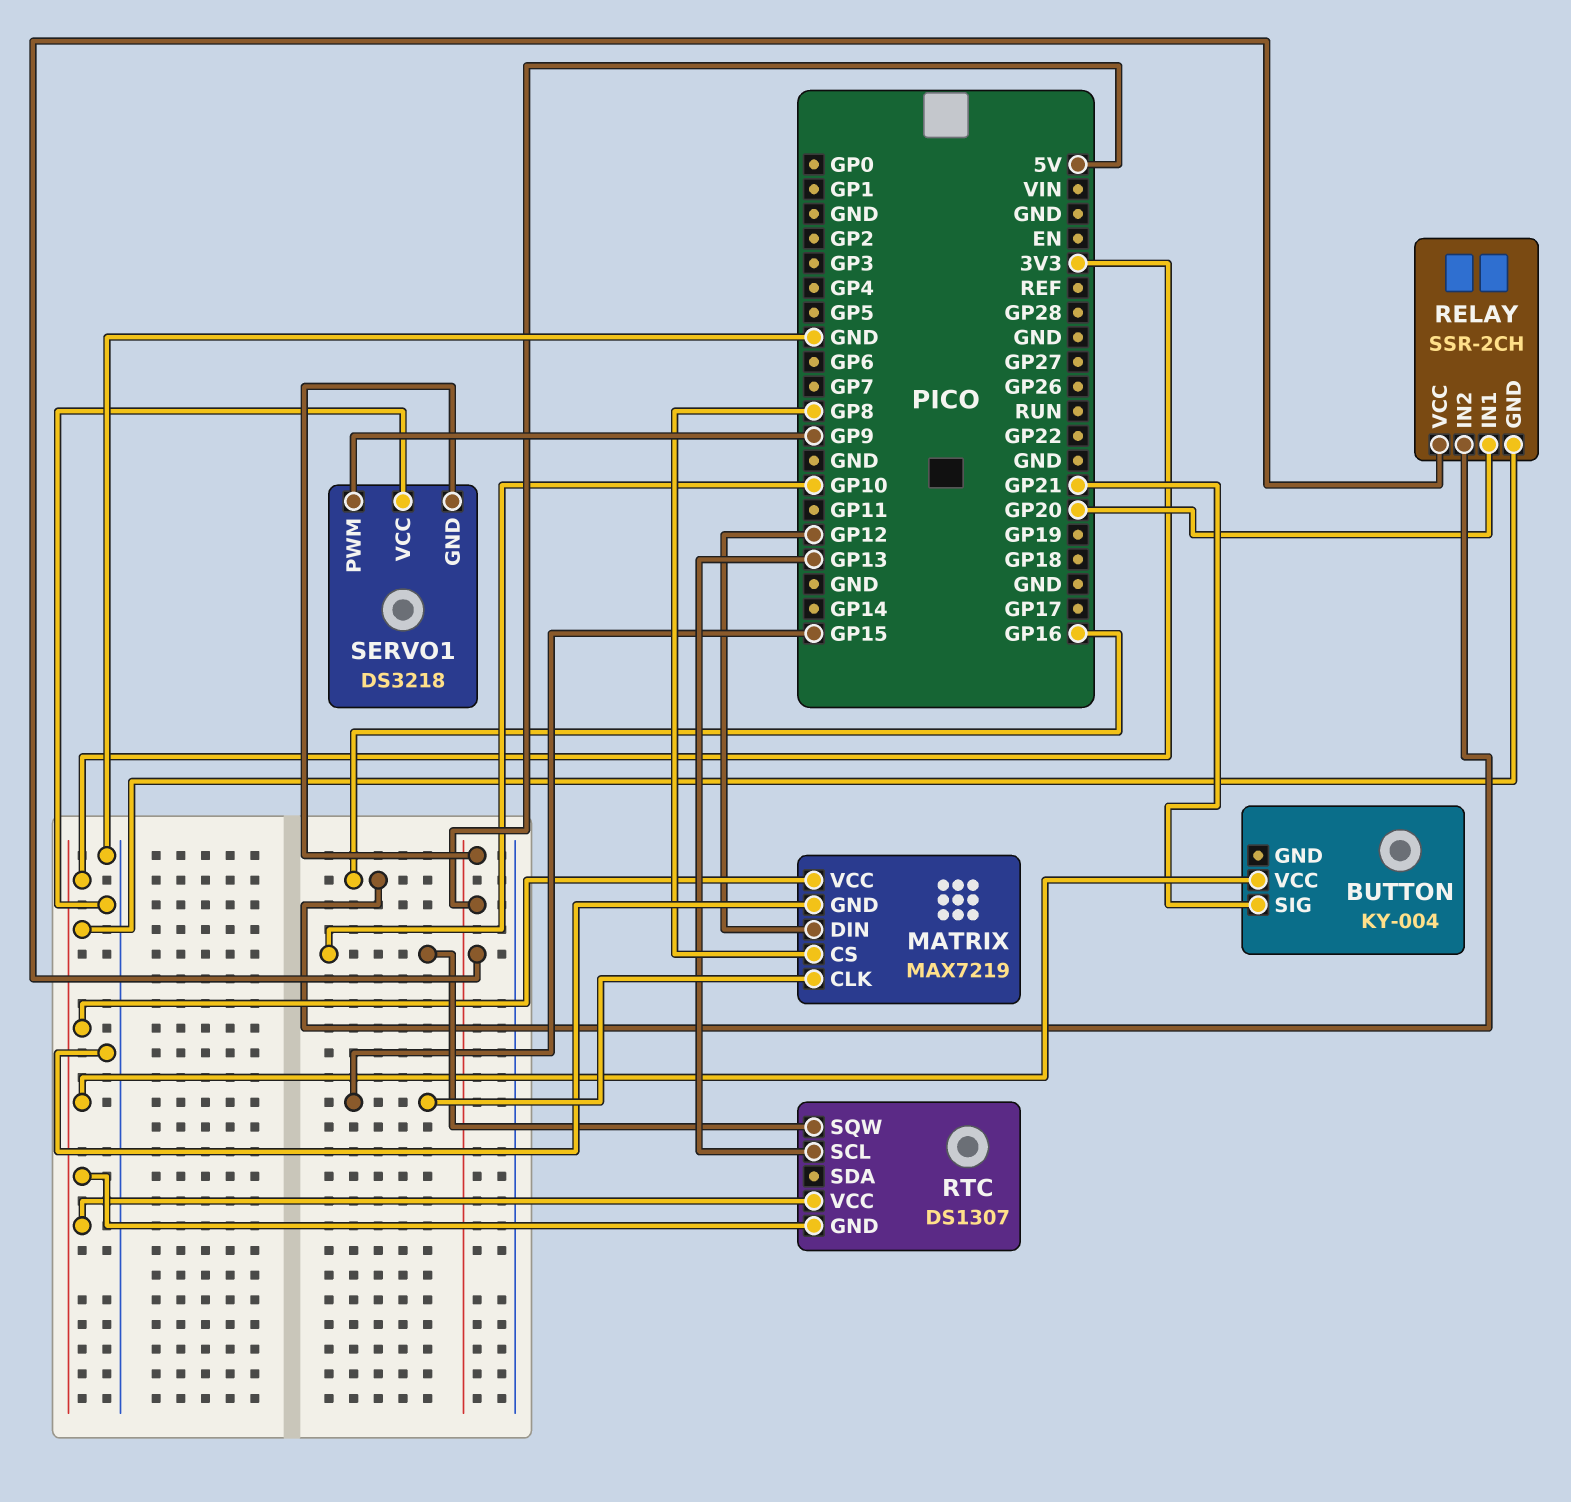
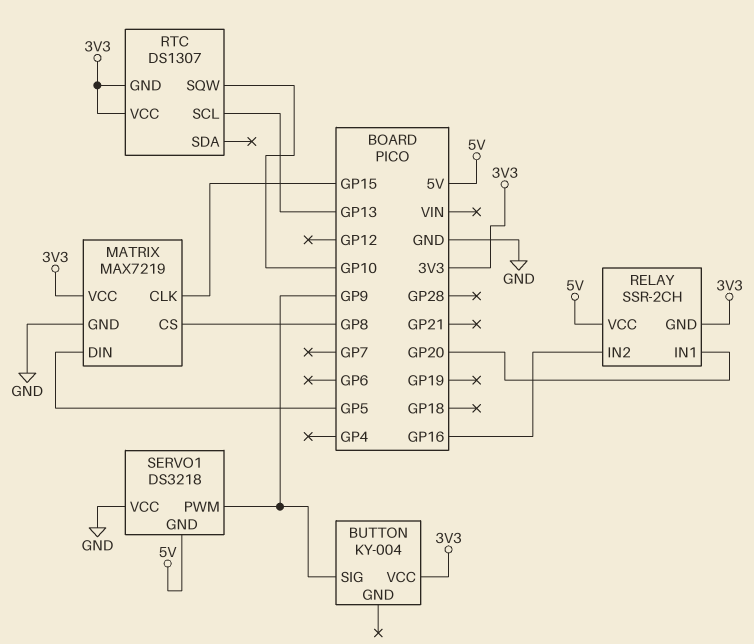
BUTTON pin SIG: GP21 -> GP9
MATRIX pin DIN: GP12 -> GP5

